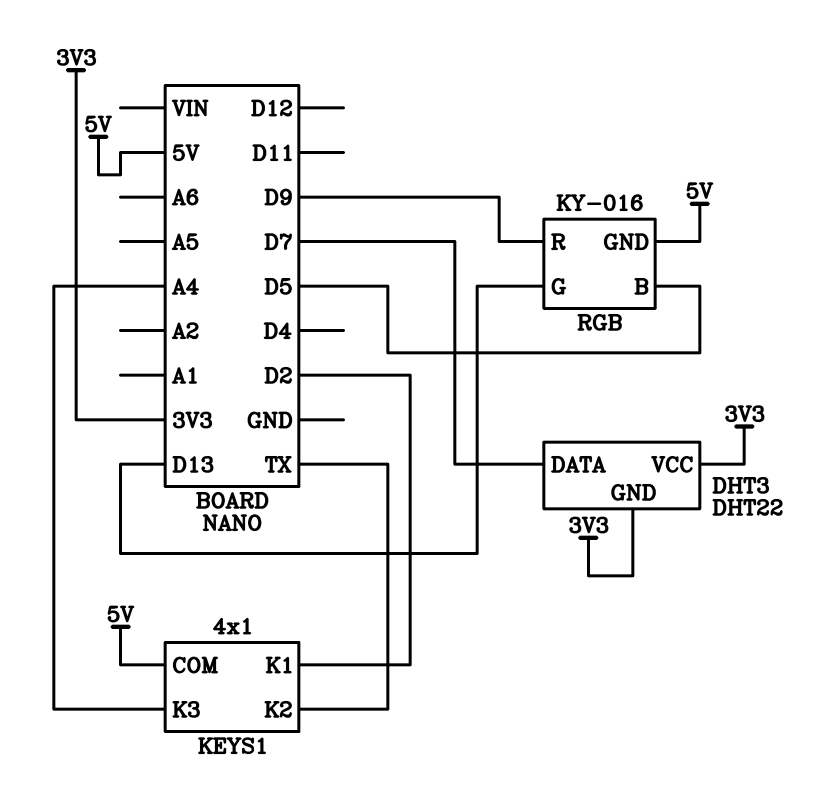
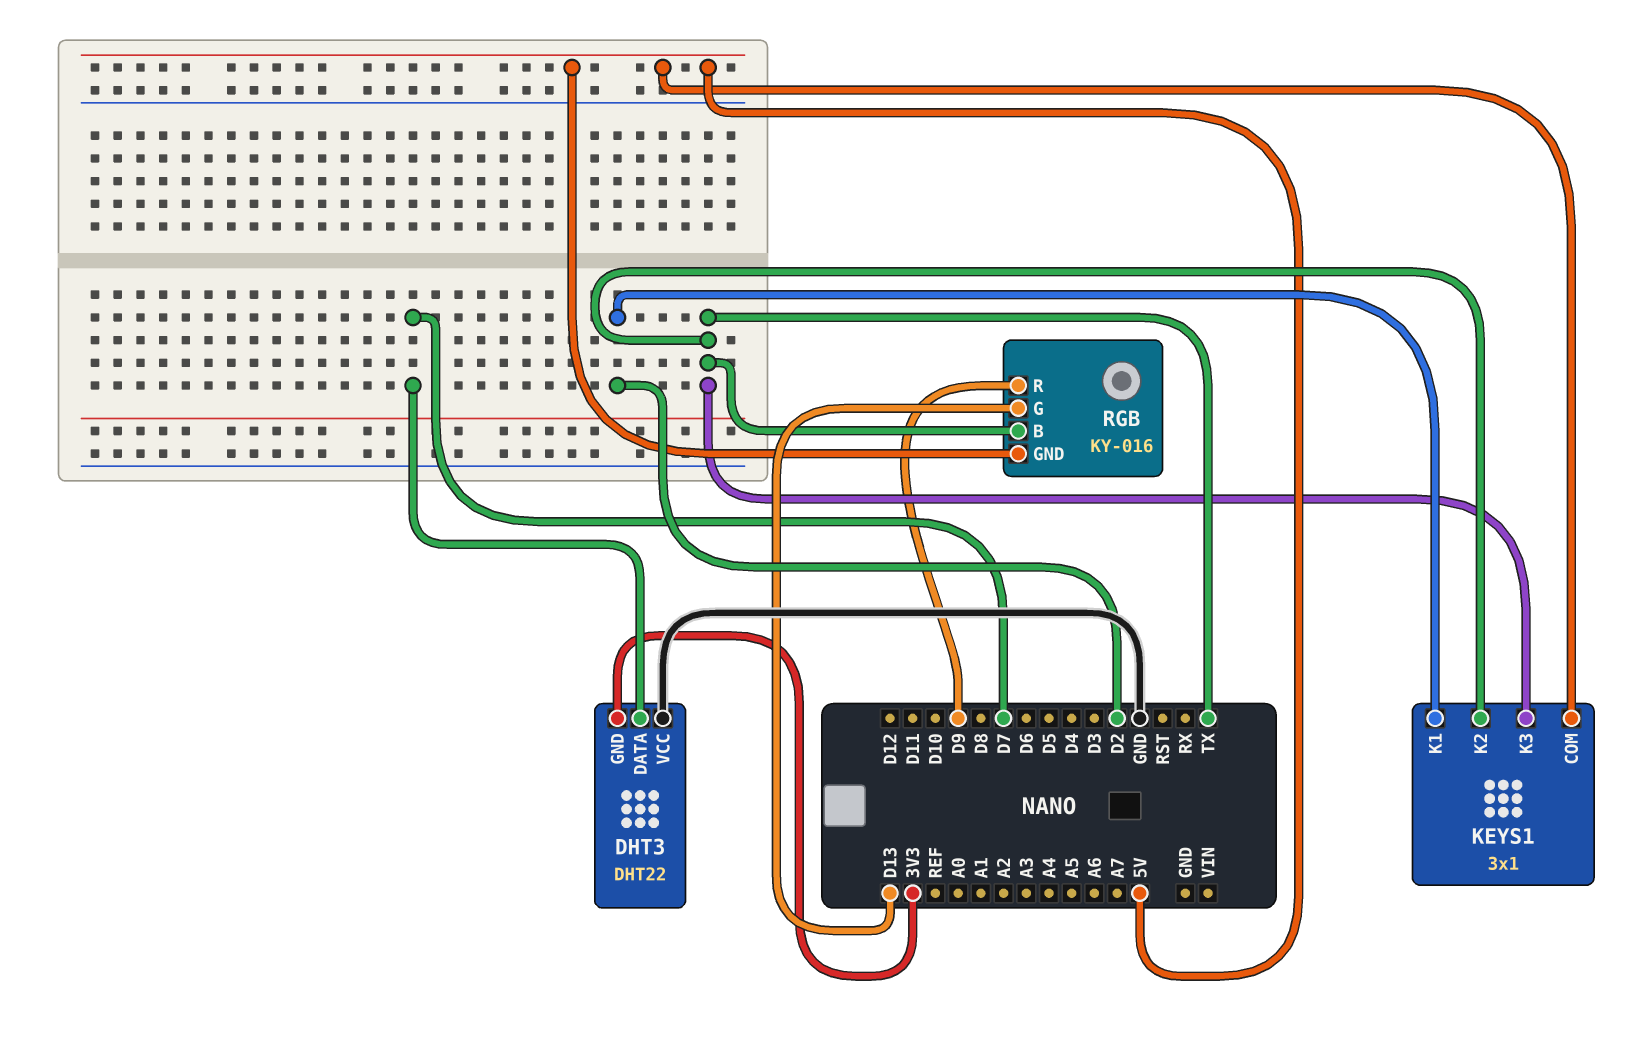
DHT3 pin VCC: 3V3 -> GND
KEYS1: 4x1 -> 3x1
KEYS1 pin K3: A4 -> TX
RGB pin B: D5 -> TX

